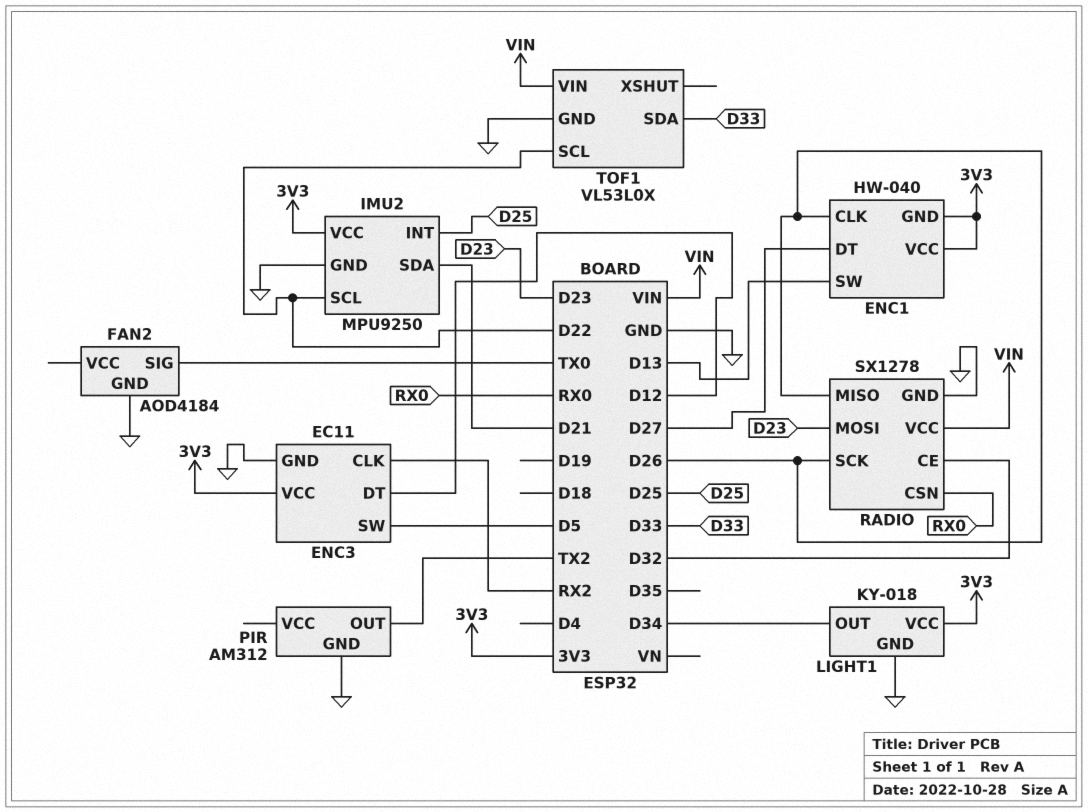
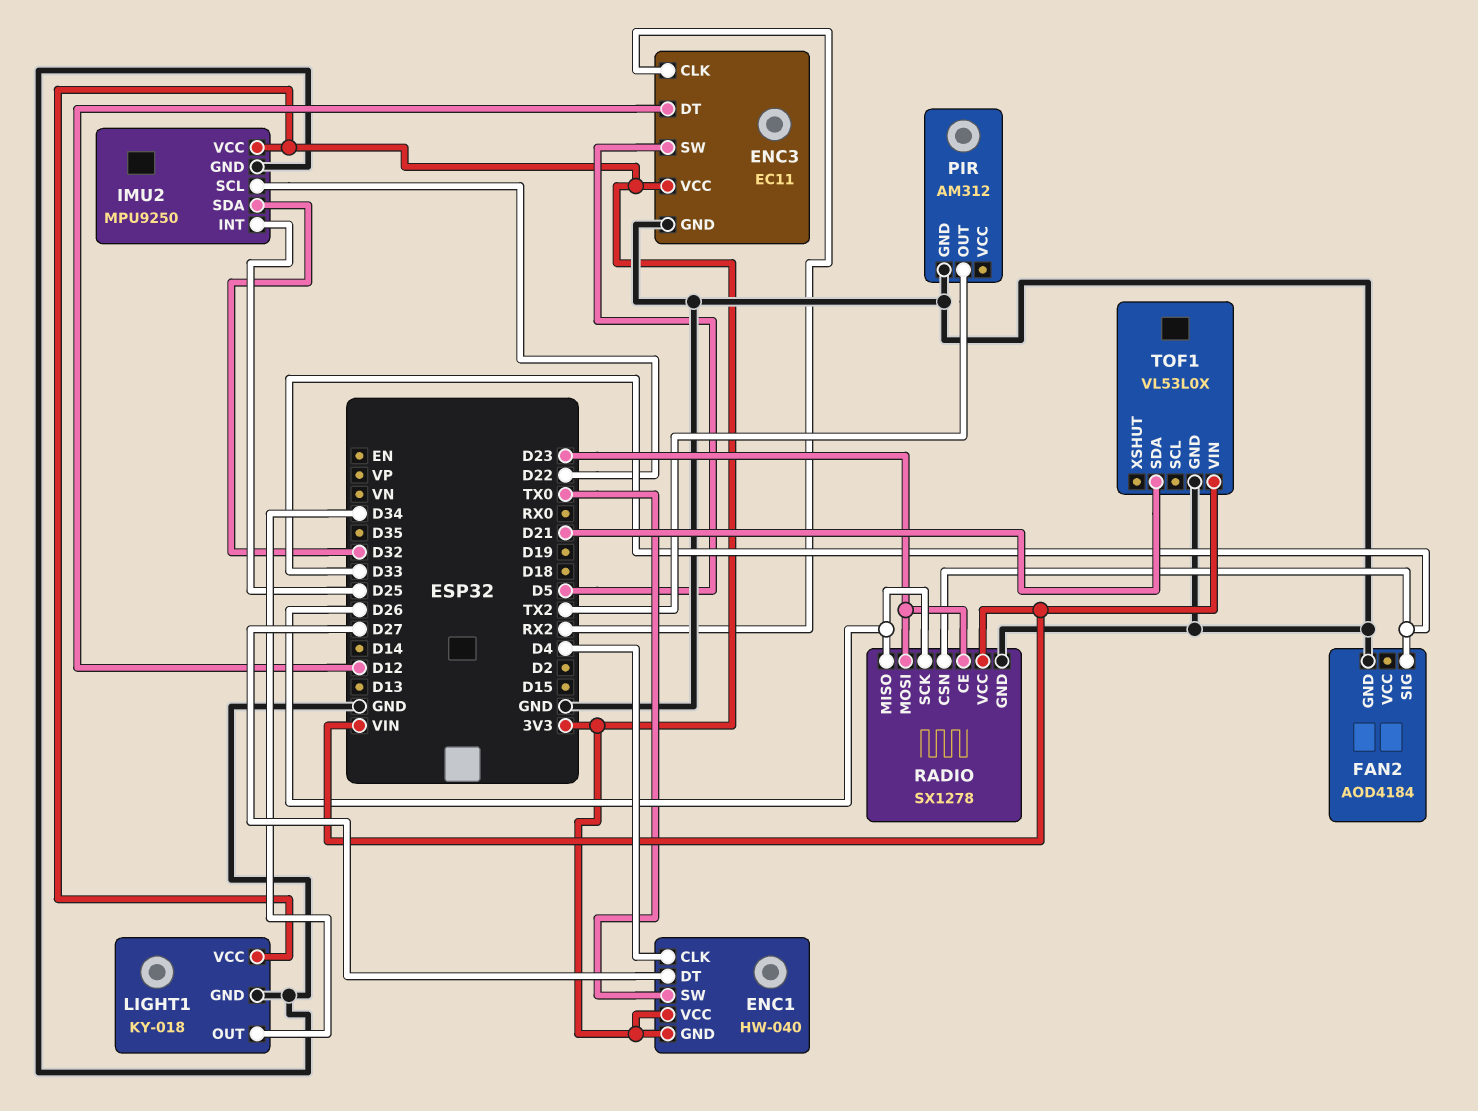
ENC1 pin CLK: D26 -> D4
ENC1 pin SW: D13 -> TX0
FAN2 pin SIG: TX0 -> D33
IMU2 pin SDA: D21 -> D32
RADIO pin CE: D32 -> D23
RADIO pin CSN: RX0 -> D33
TOF1 pin SCL: D22 -> none
TOF1 pin SDA: D33 -> D21

